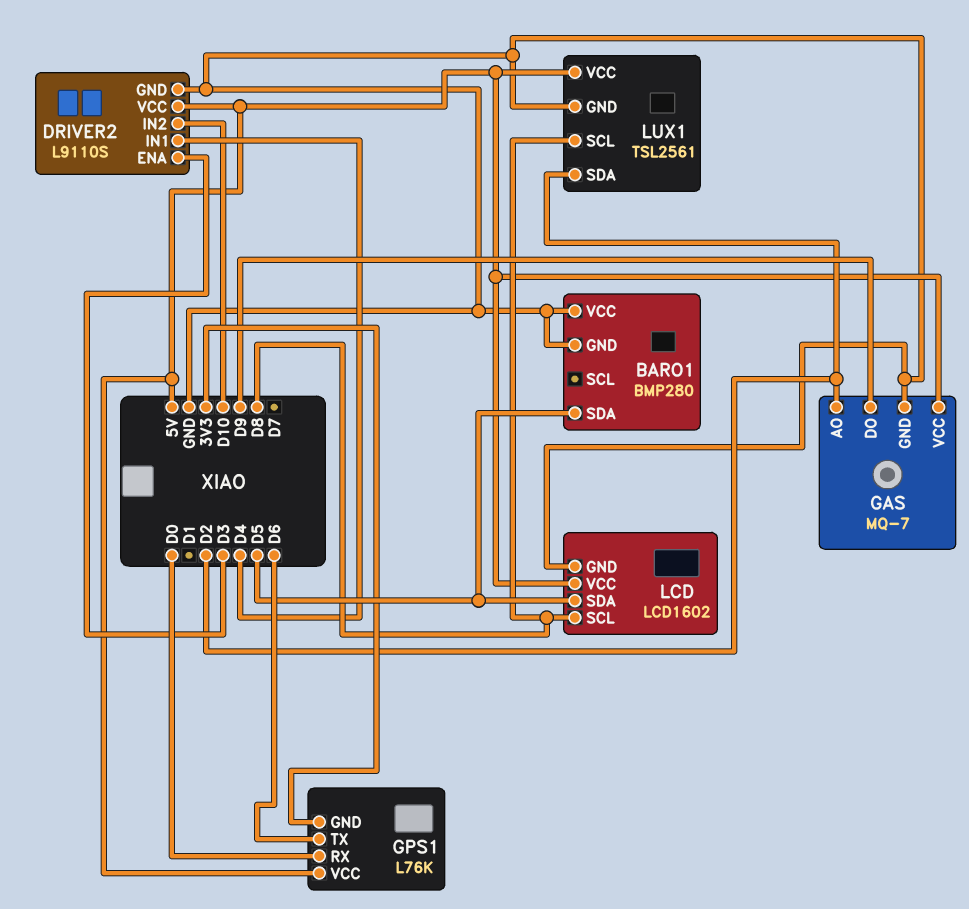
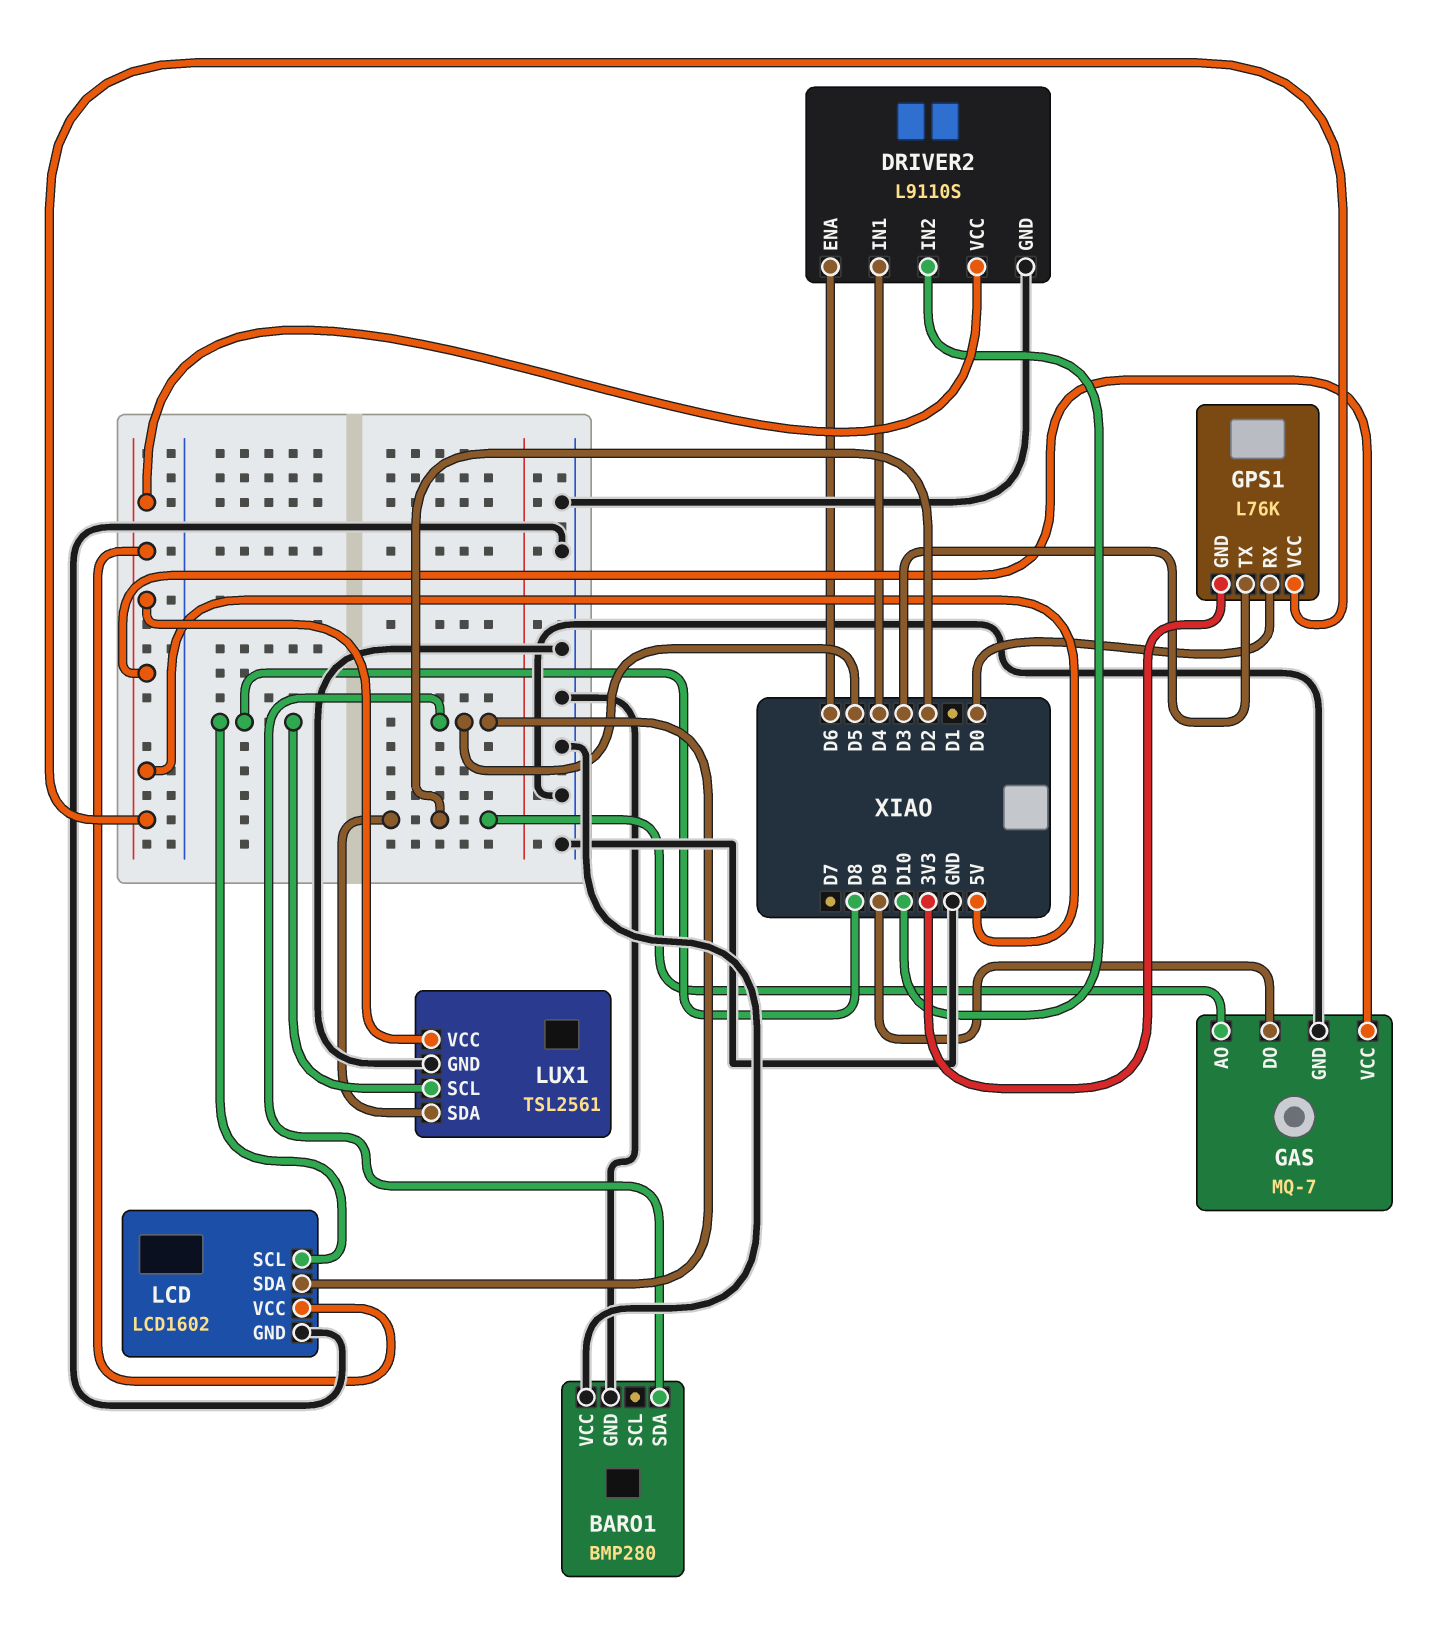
DRIVER2 pin ENA: D3 -> D6
GPS1 pin TX: D6 -> D3

